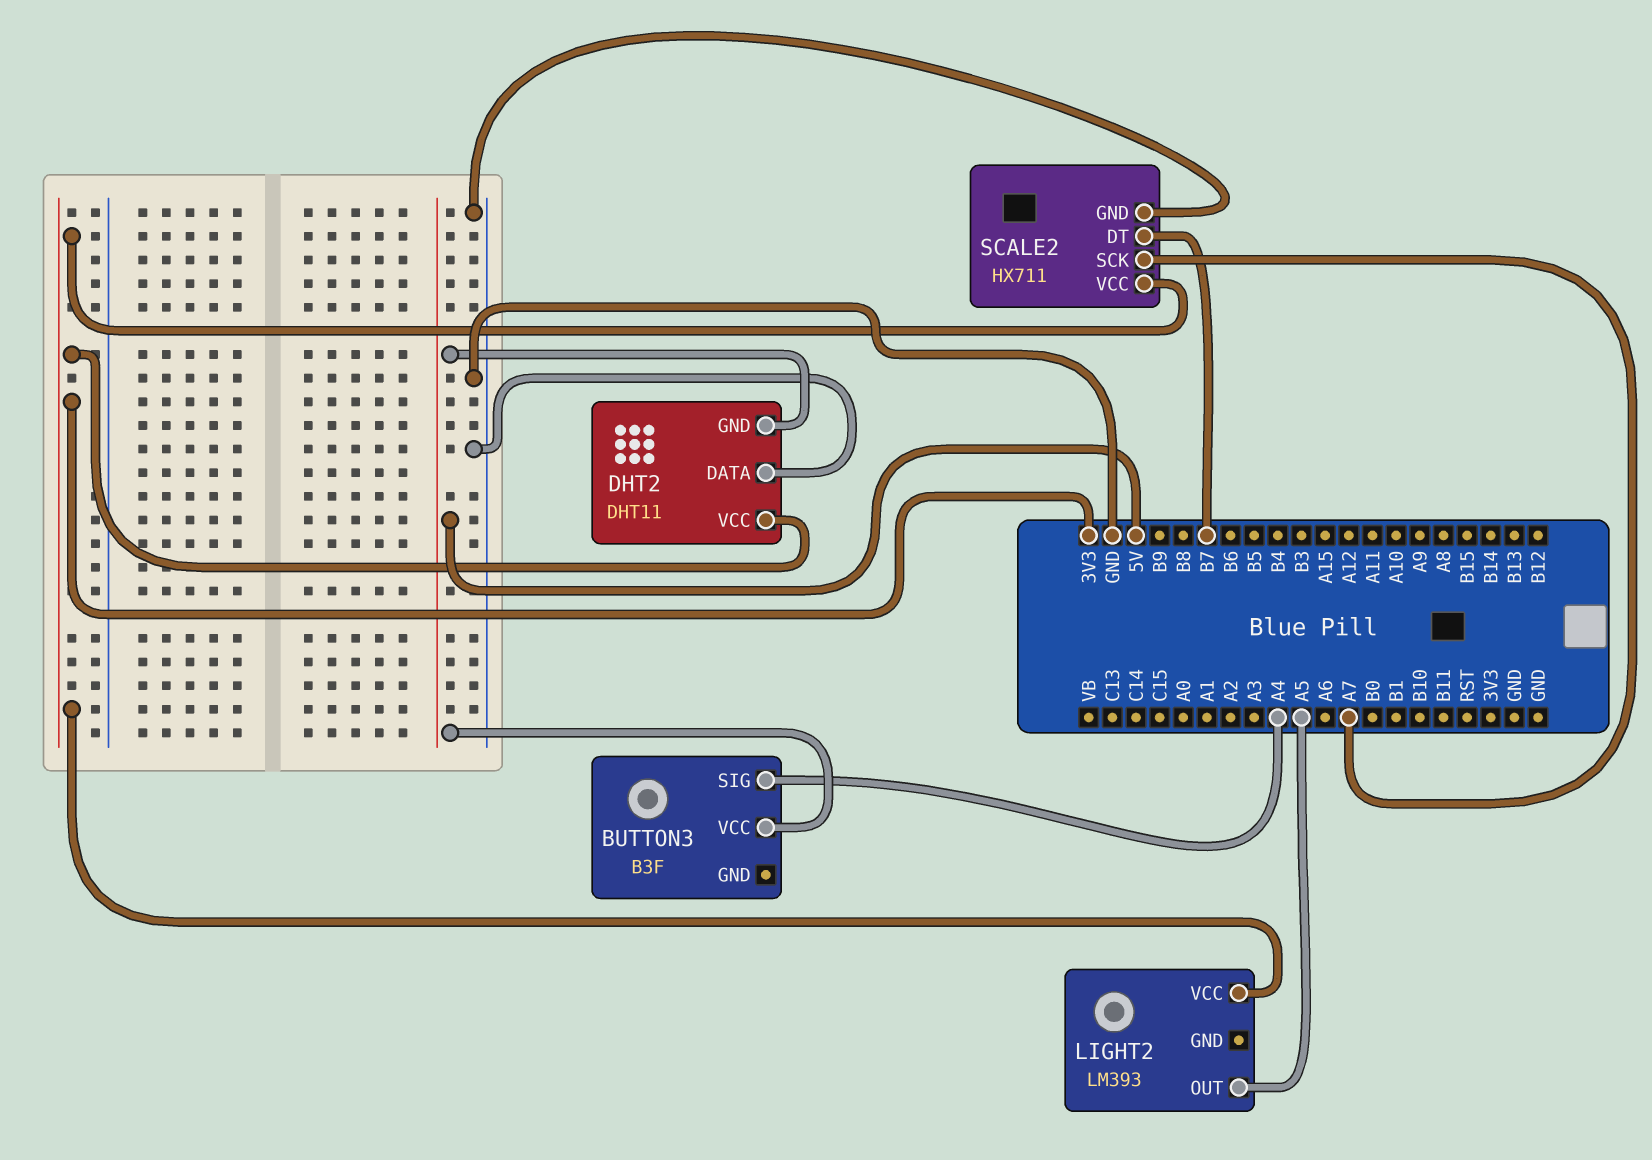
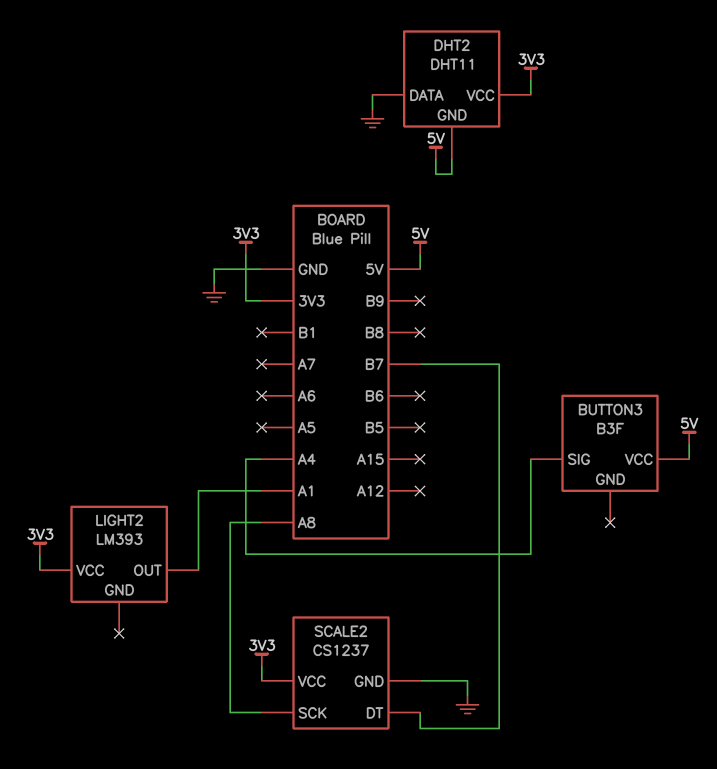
LIGHT2 pin OUT: A5 -> A1
SCALE2: HX711 -> CS1237
SCALE2 pin SCK: A7 -> A8

